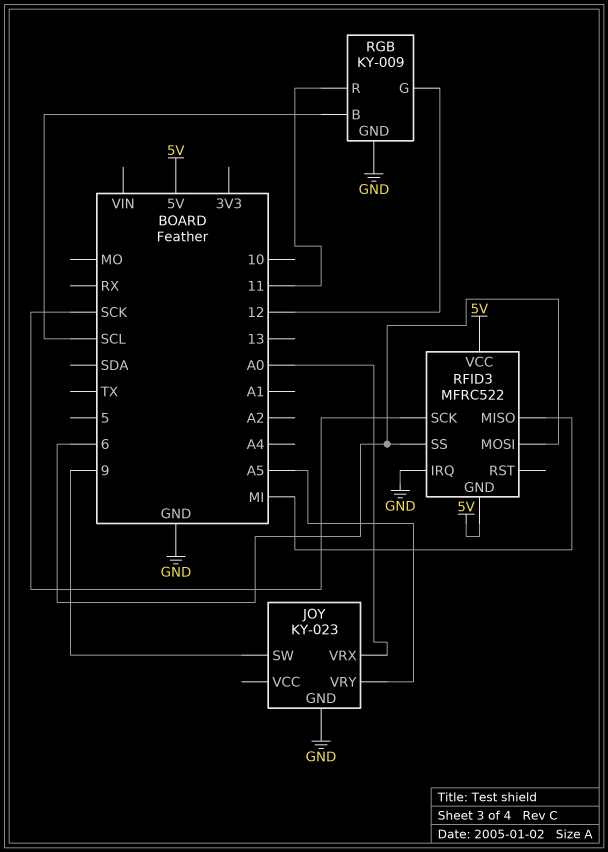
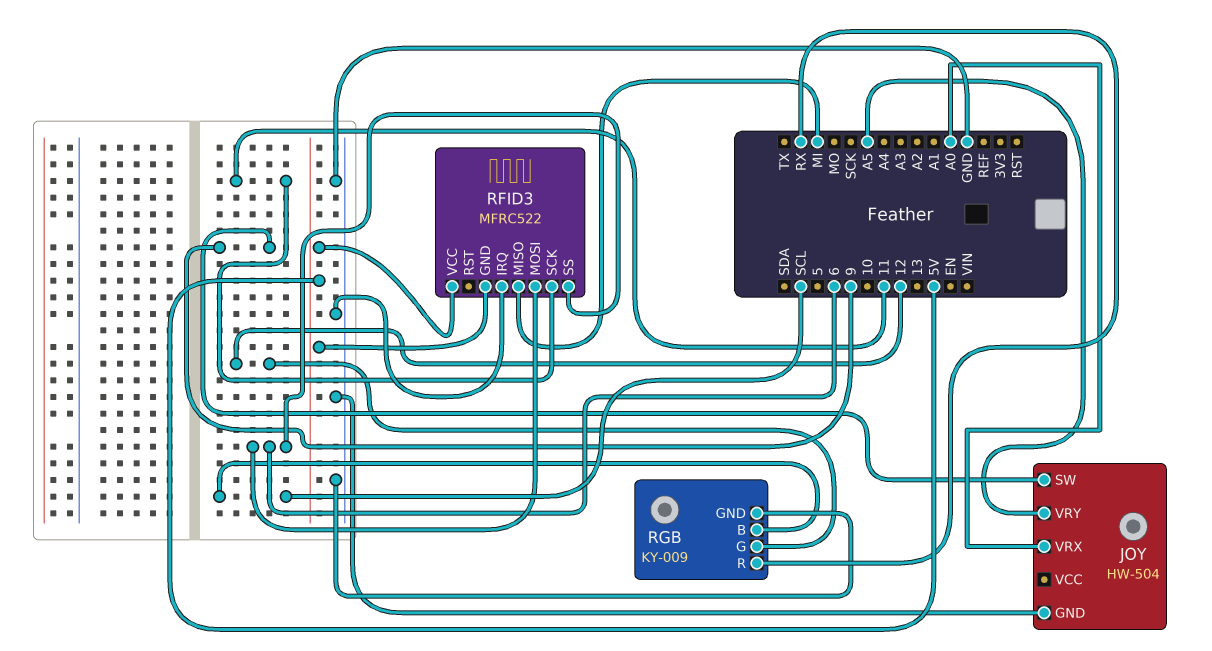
JOY: KY-023 -> HW-504
RFID3 pin SCK: SCK -> 11
RGB pin R: 11 -> RX

